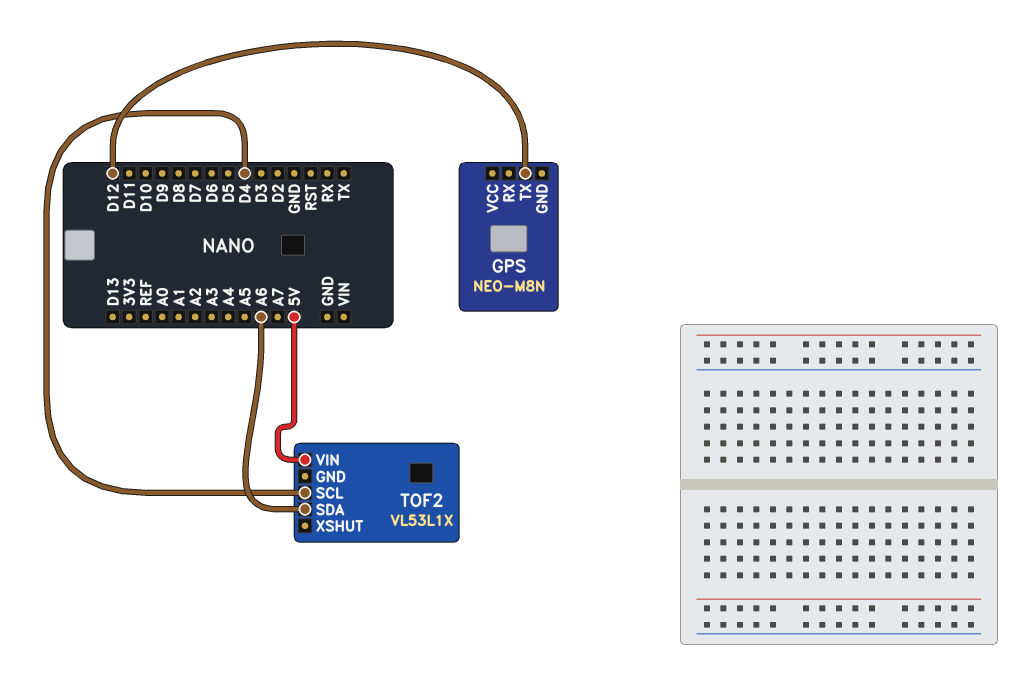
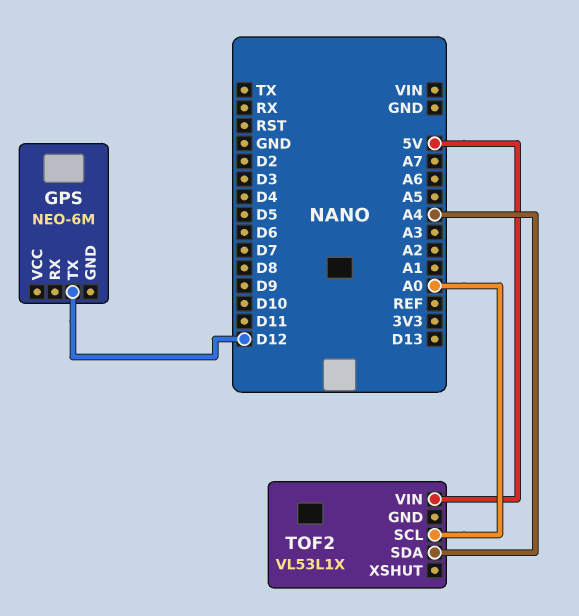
GPS: NEO-M8N -> NEO-6M
TOF2 pin SCL: D4 -> A0
TOF2 pin SDA: A6 -> A4

